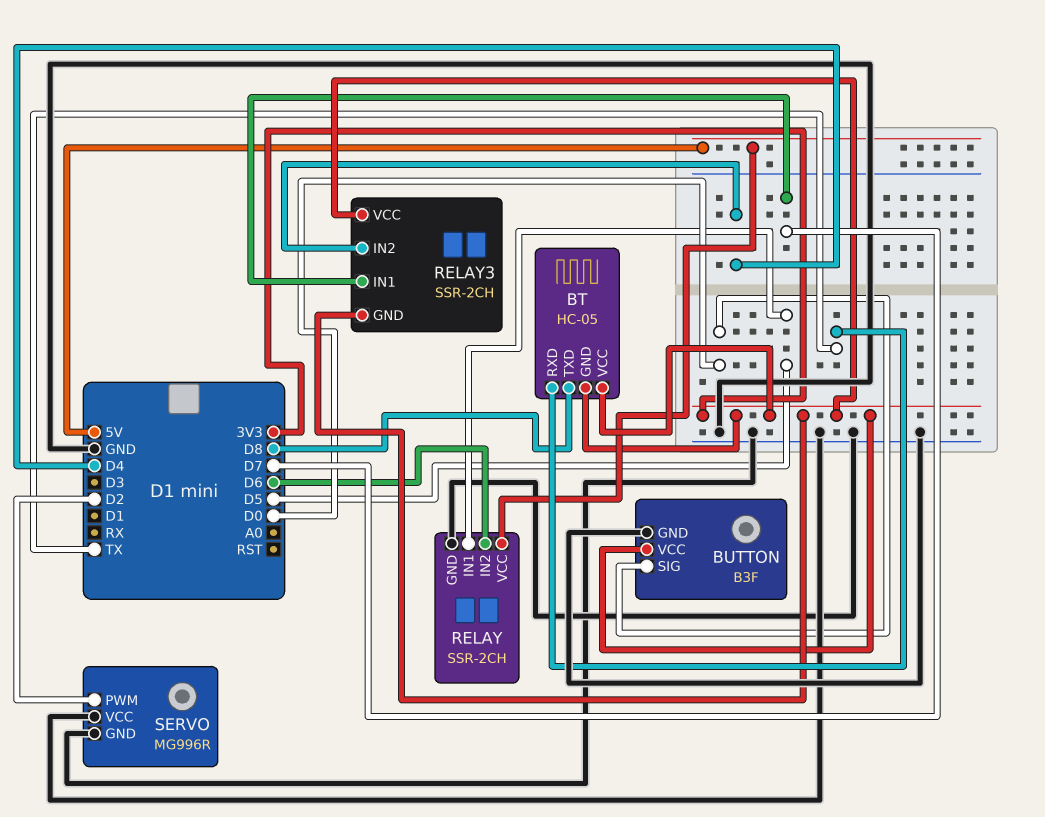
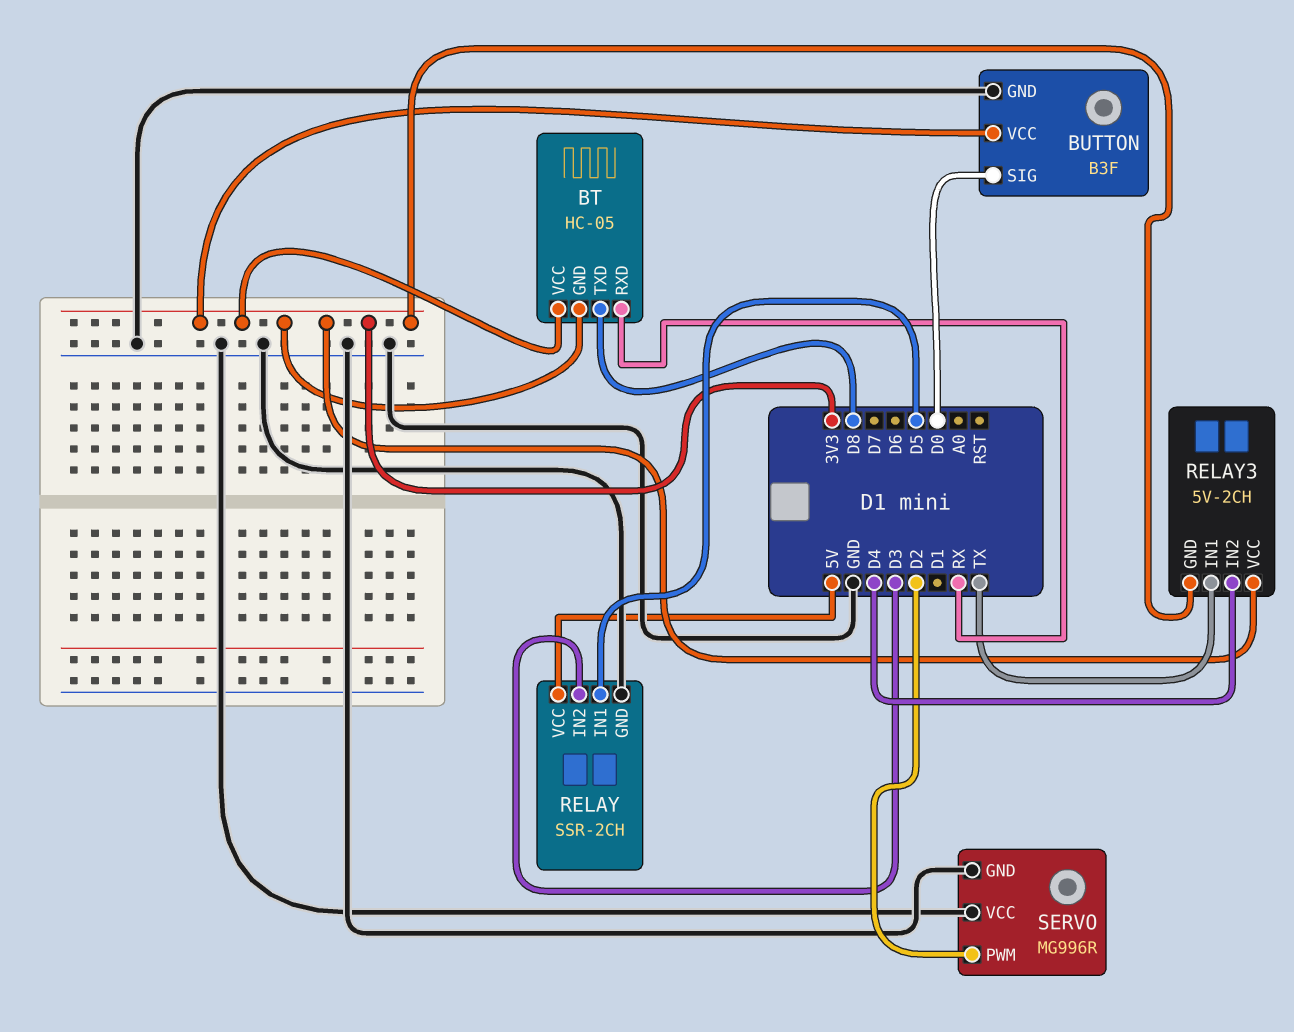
BT pin RXD: TX -> RX
RELAY pin IN2: D6 -> D3
RELAY3: SSR-2CH -> 5V-2CH
RELAY3 pin IN1: D7 -> TX

